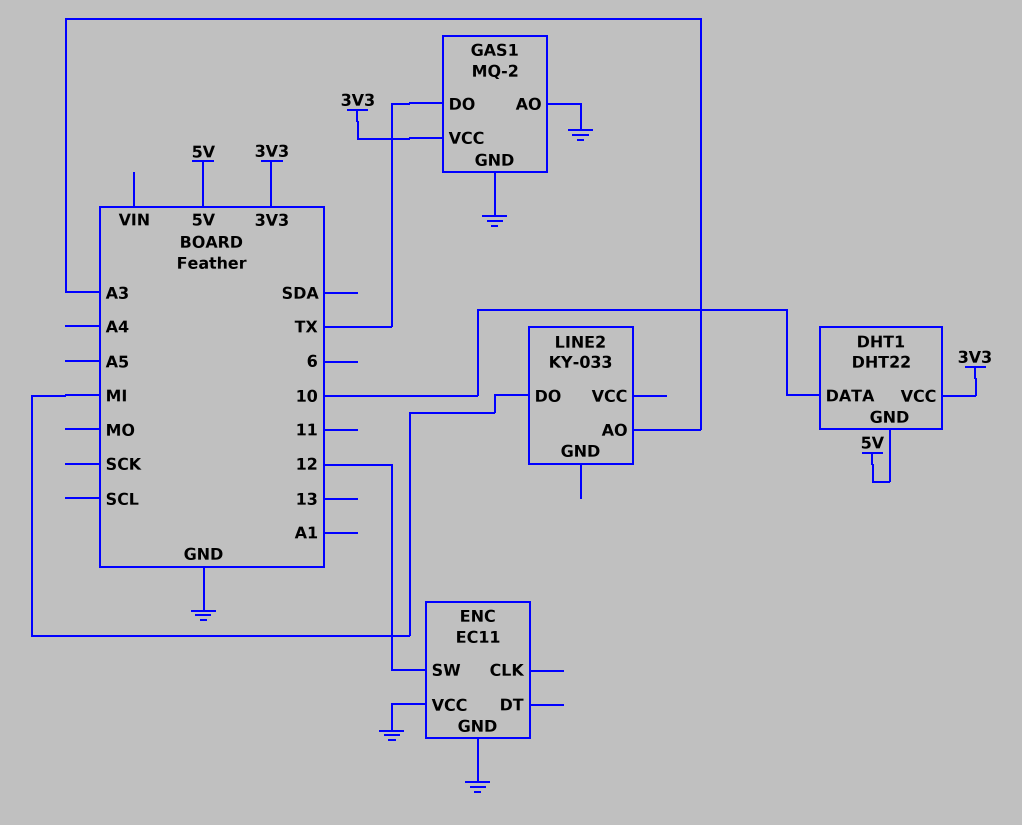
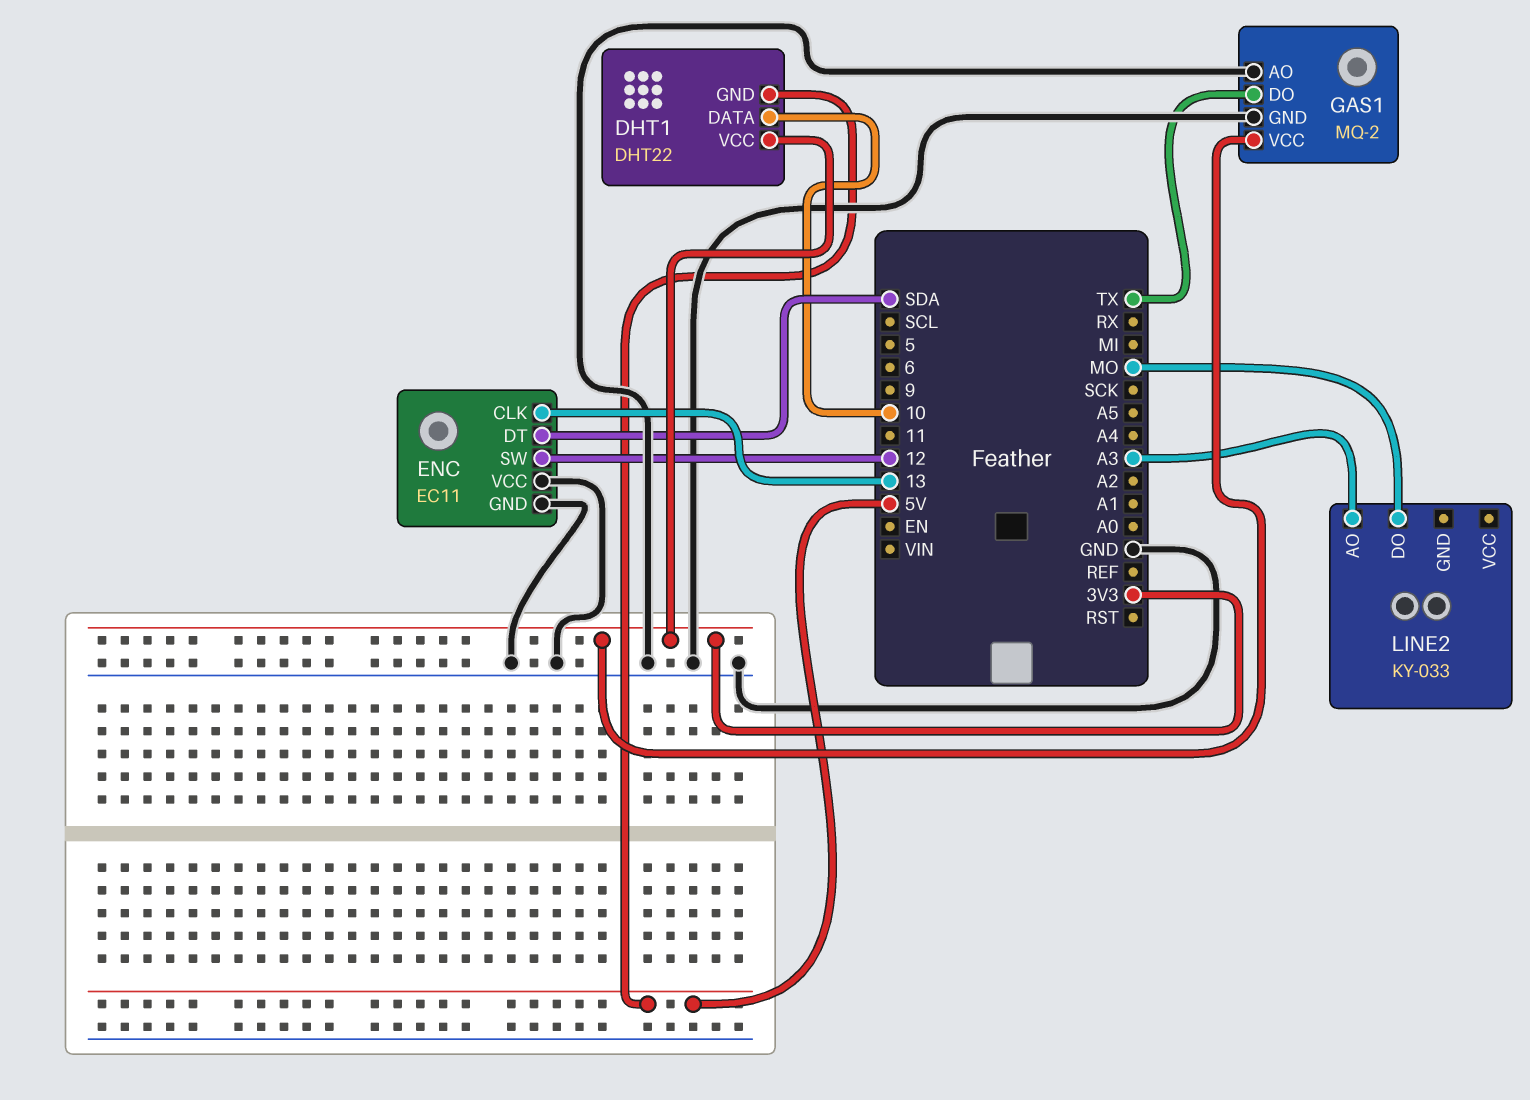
ENC pin CLK: none -> 13
ENC pin DT: none -> SDA
LINE2 pin DO: MI -> MO

